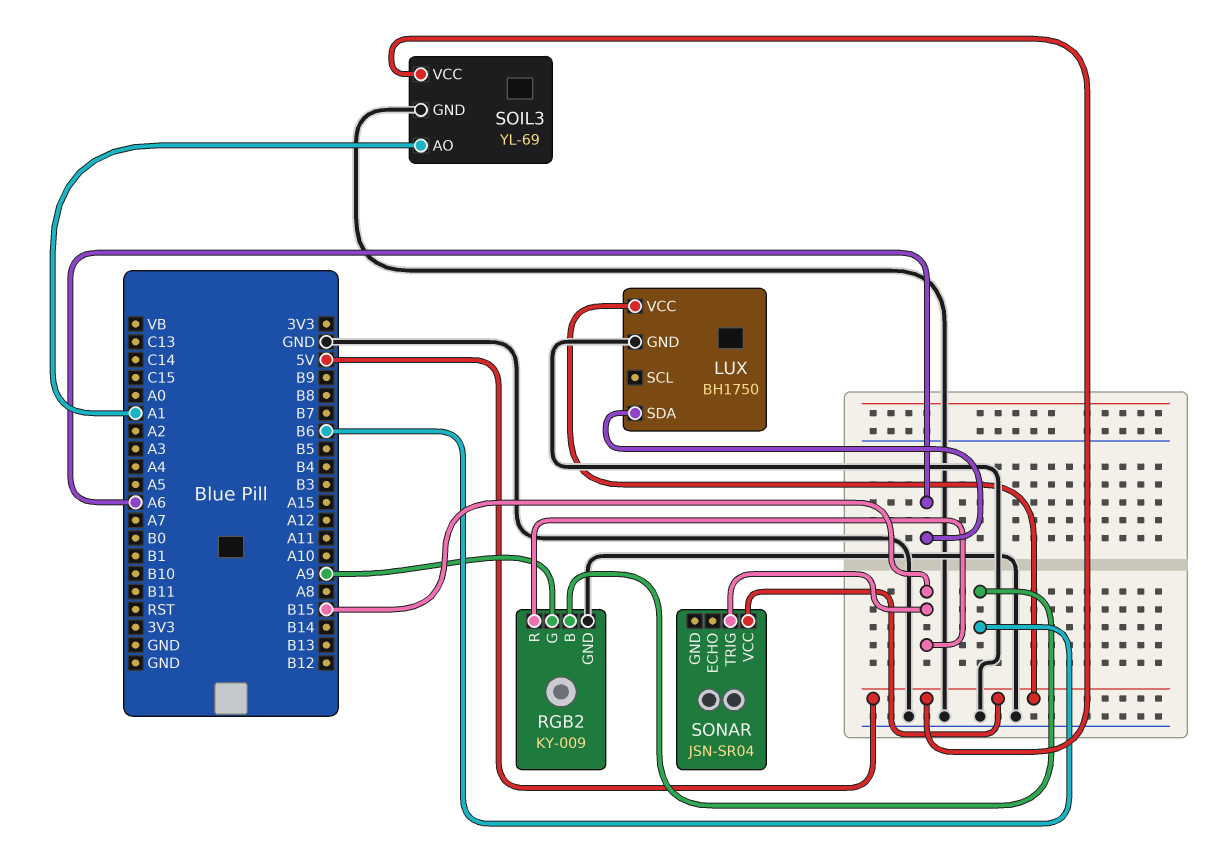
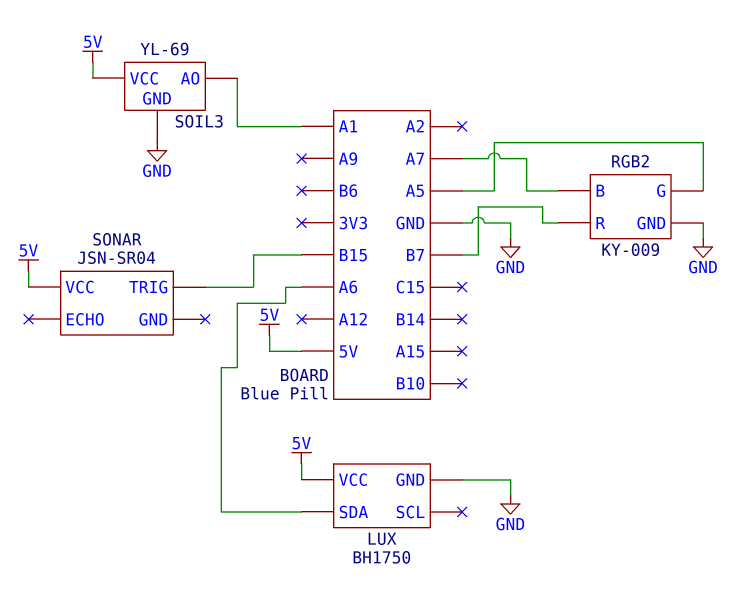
RGB2 pin B: B6 -> A7
RGB2 pin G: A9 -> A5
RGB2 pin R: B15 -> B7

